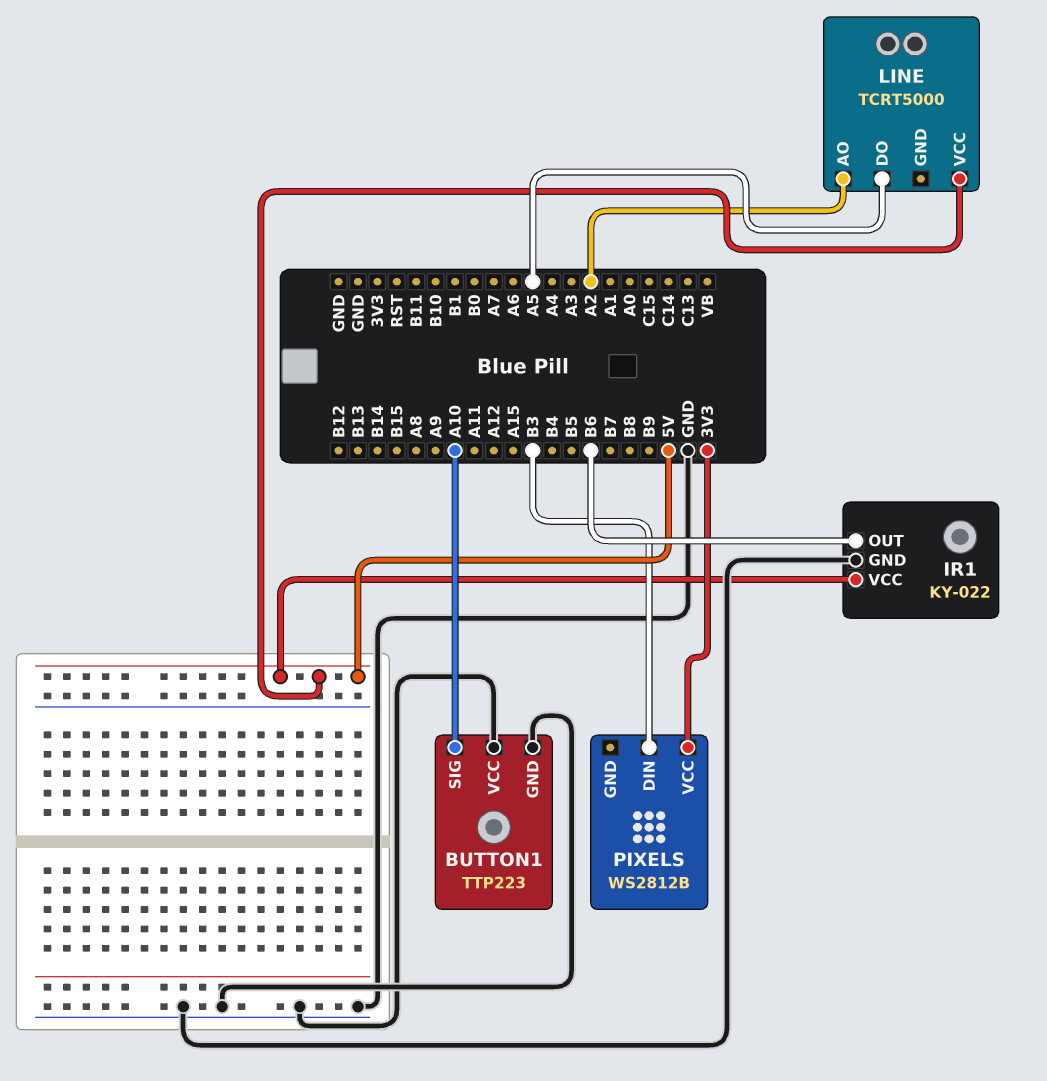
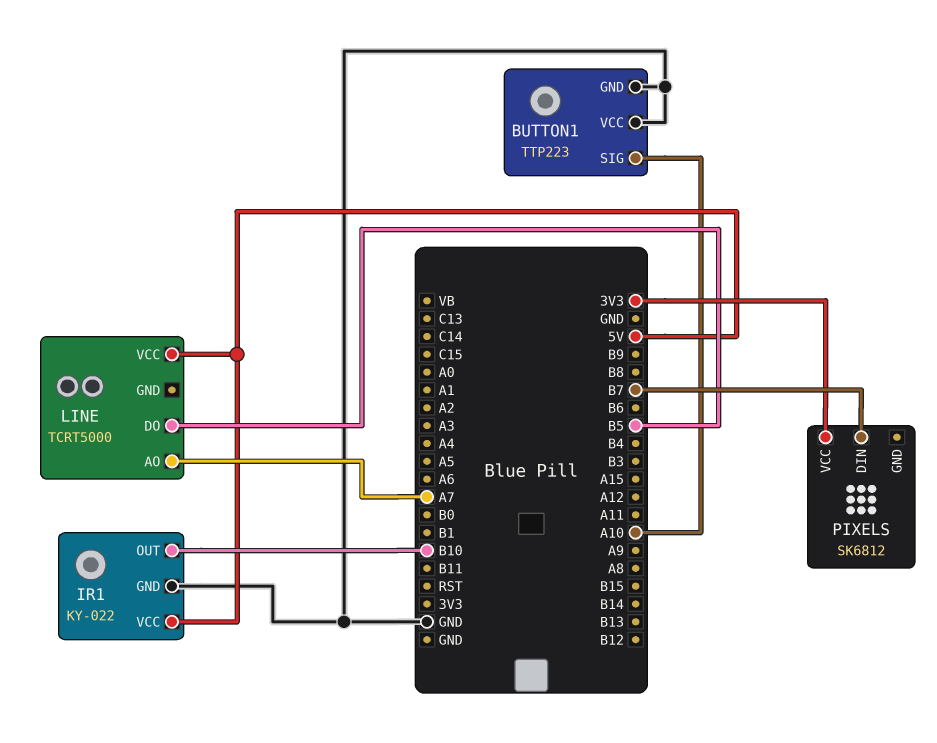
IR1 pin OUT: B6 -> B10
LINE pin AO: A2 -> A7
LINE pin DO: A5 -> B5
PIXELS: WS2812B -> SK6812
PIXELS pin DIN: B3 -> B7

